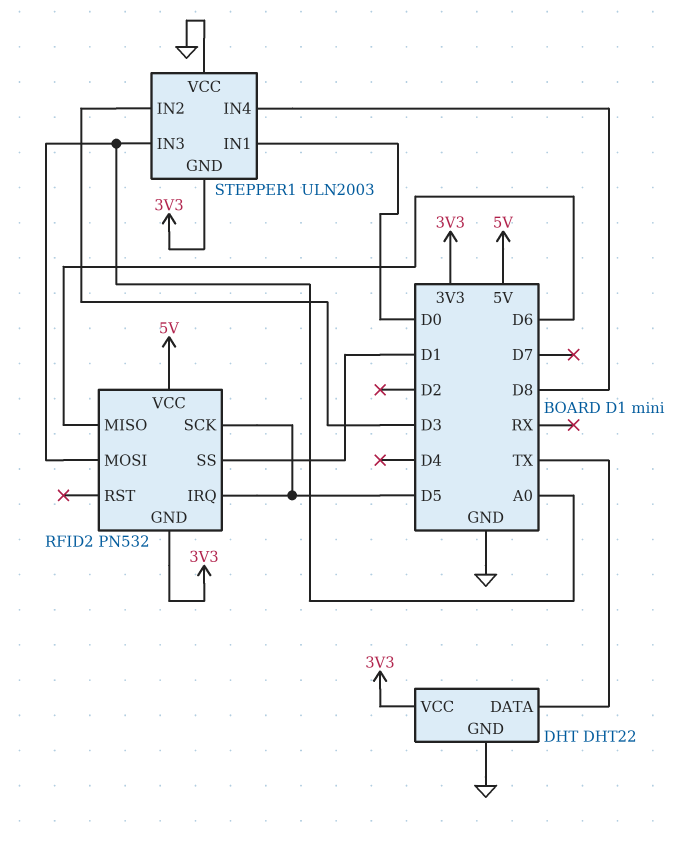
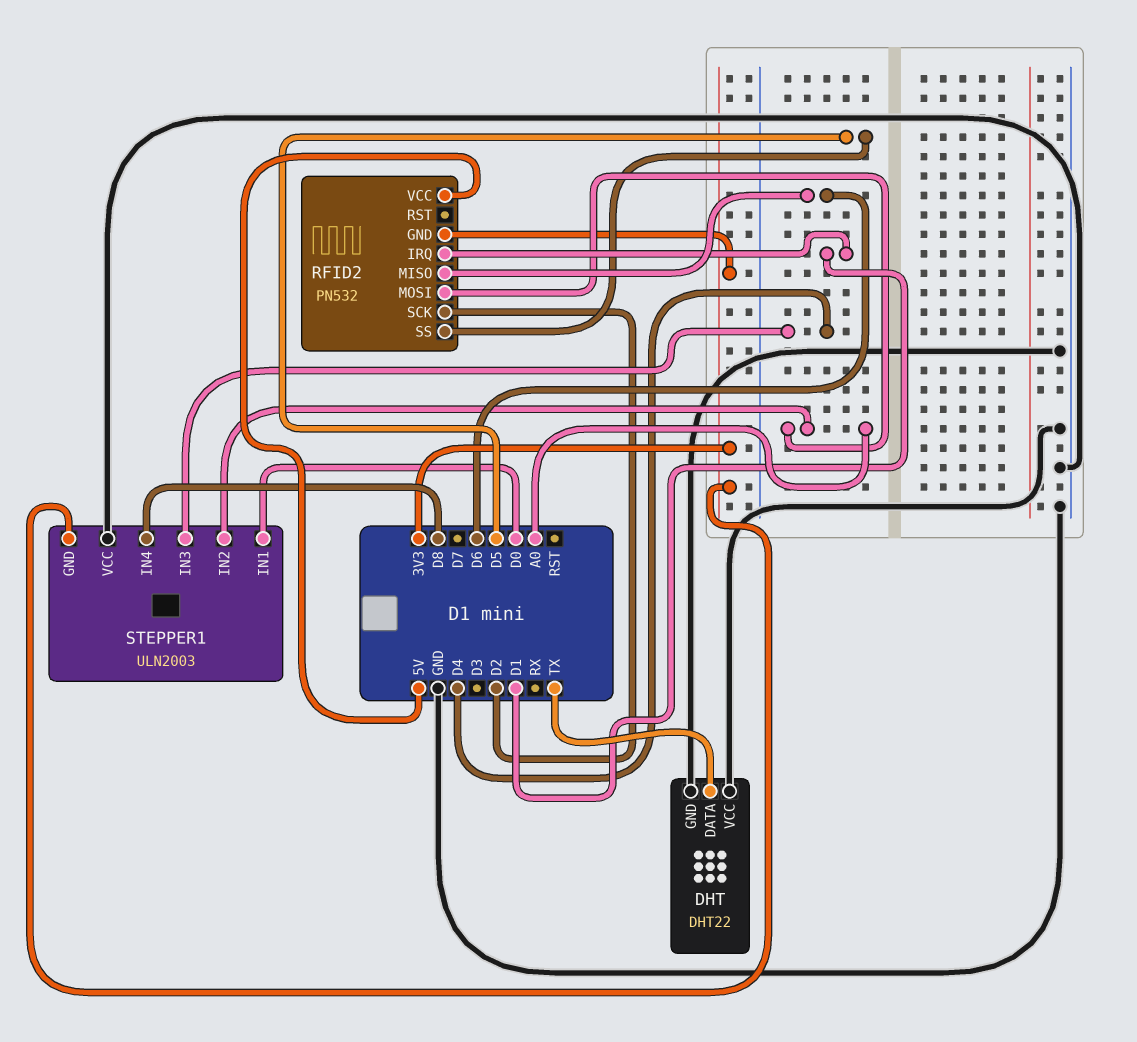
DHT pin VCC: 3V3 -> GND
RFID2 pin IRQ: D5 -> D1
RFID2 pin SCK: D5 -> D2
RFID2 pin SS: D1 -> D5
STEPPER1 pin IN2: D3 -> A0
STEPPER1 pin IN3: A0 -> D4

